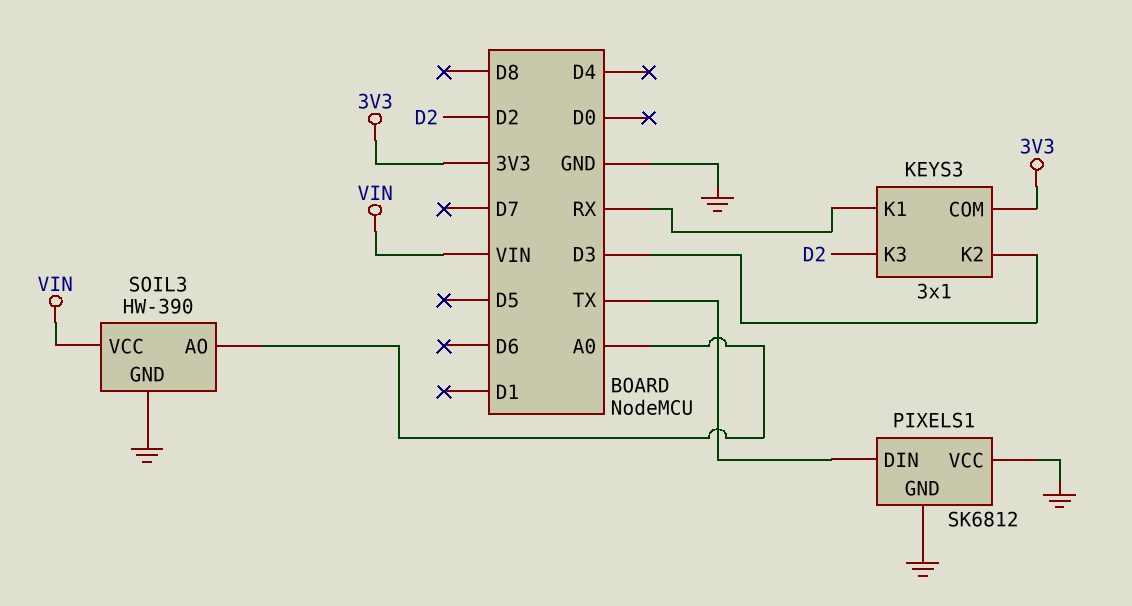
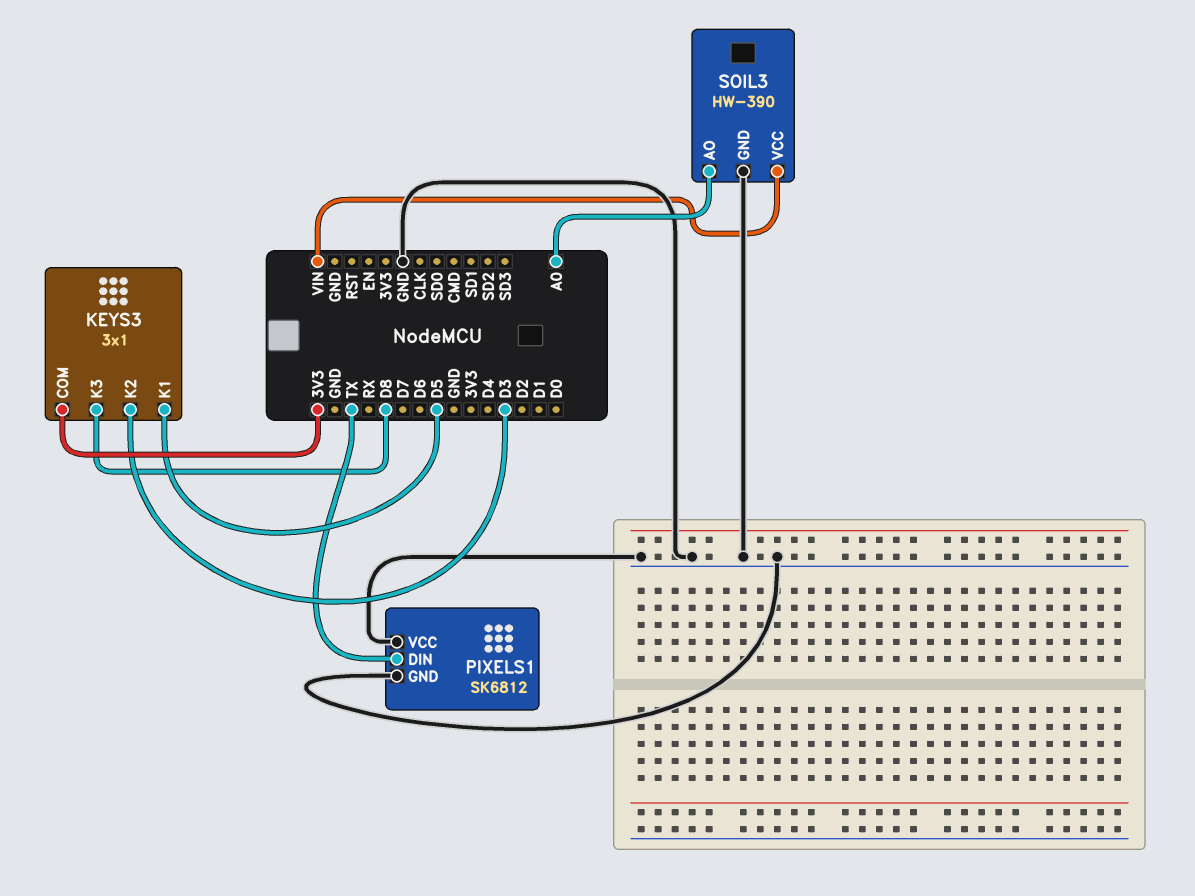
KEYS3 pin K1: RX -> D5
KEYS3 pin K3: D2 -> D8

